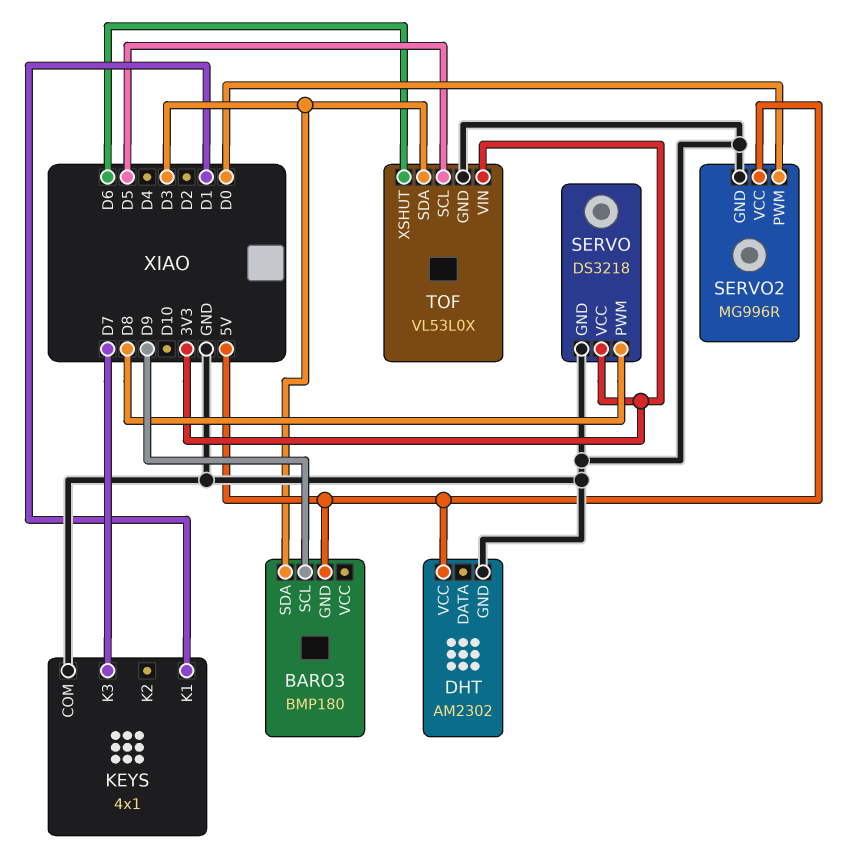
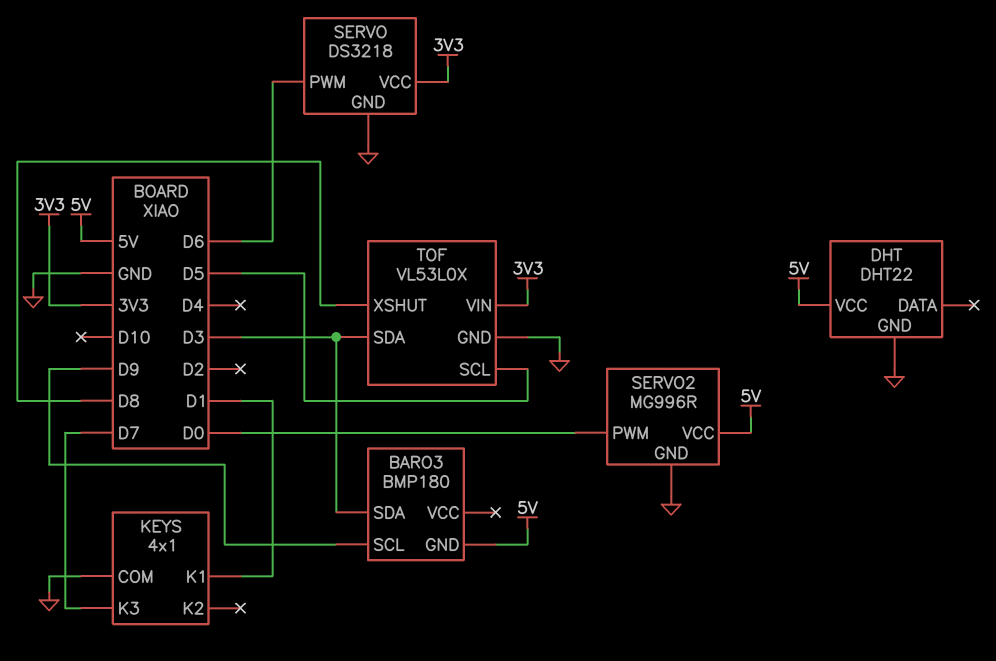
DHT: AM2302 -> DHT22
SERVO pin PWM: D8 -> D6
TOF pin XSHUT: D6 -> D8

